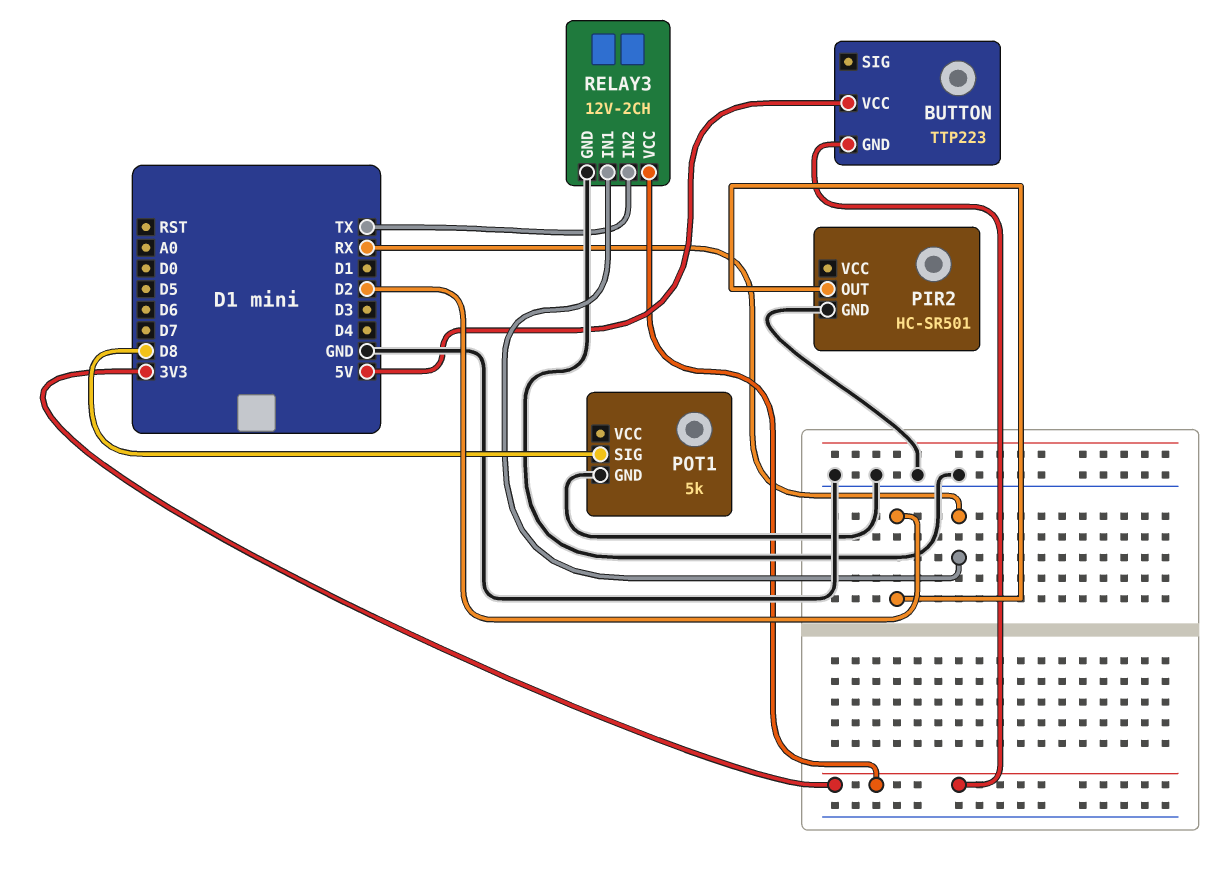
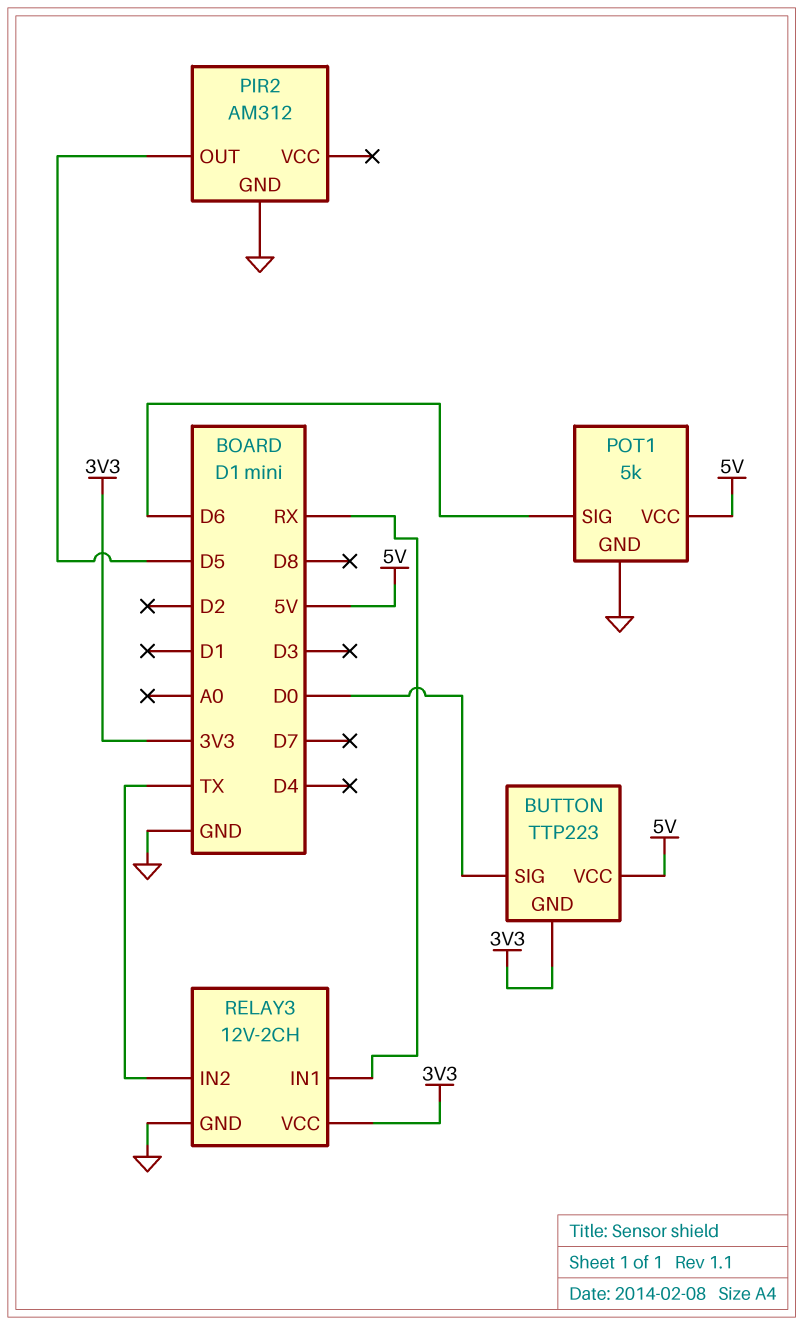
BUTTON pin SIG: none -> D0
PIR2: HC-SR501 -> AM312
PIR2 pin OUT: D2 -> D5
POT1 pin SIG: D8 -> D6
POT1 pin VCC: none -> 5V

